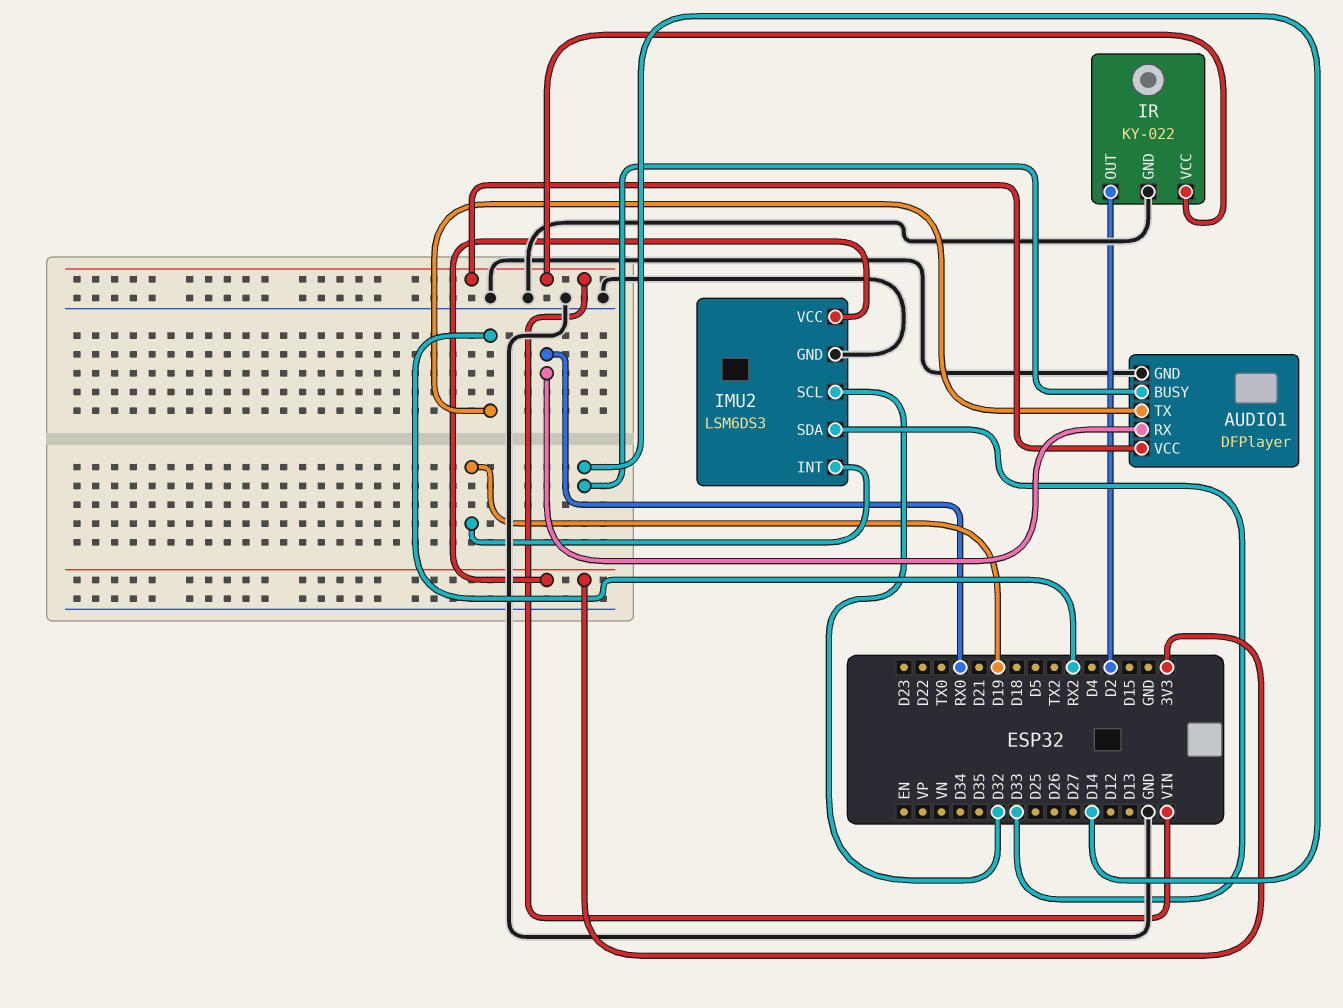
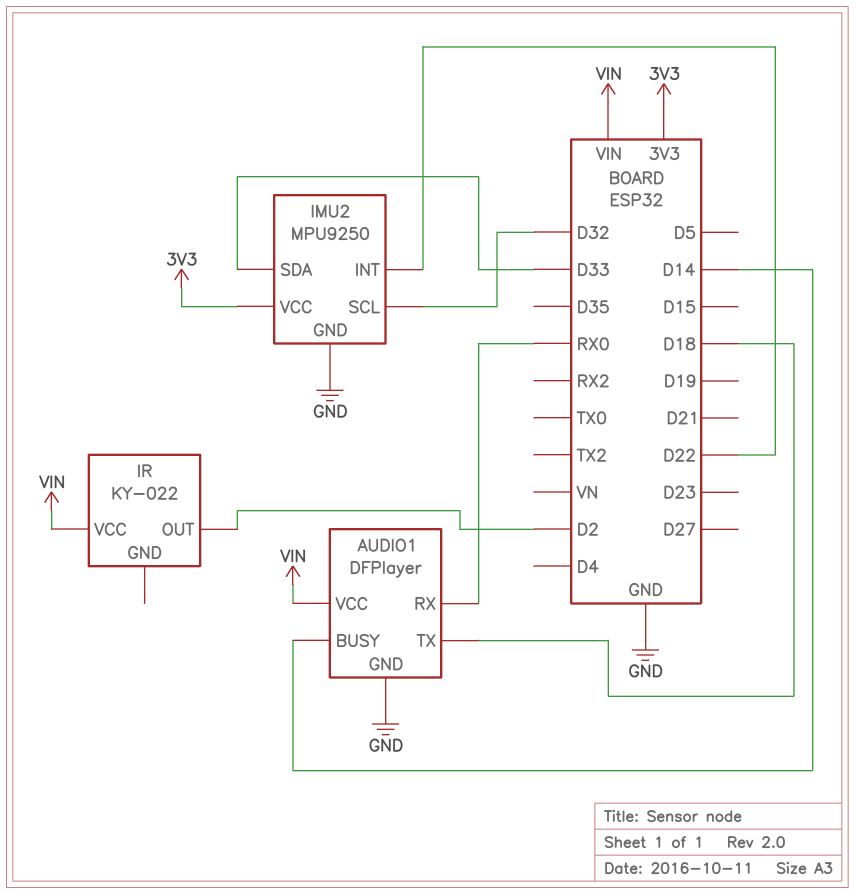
AUDIO1 pin TX: RX2 -> D18
IMU2: LSM6DS3 -> MPU9250
IMU2 pin INT: D19 -> D22
IR pin GND: GND -> none

